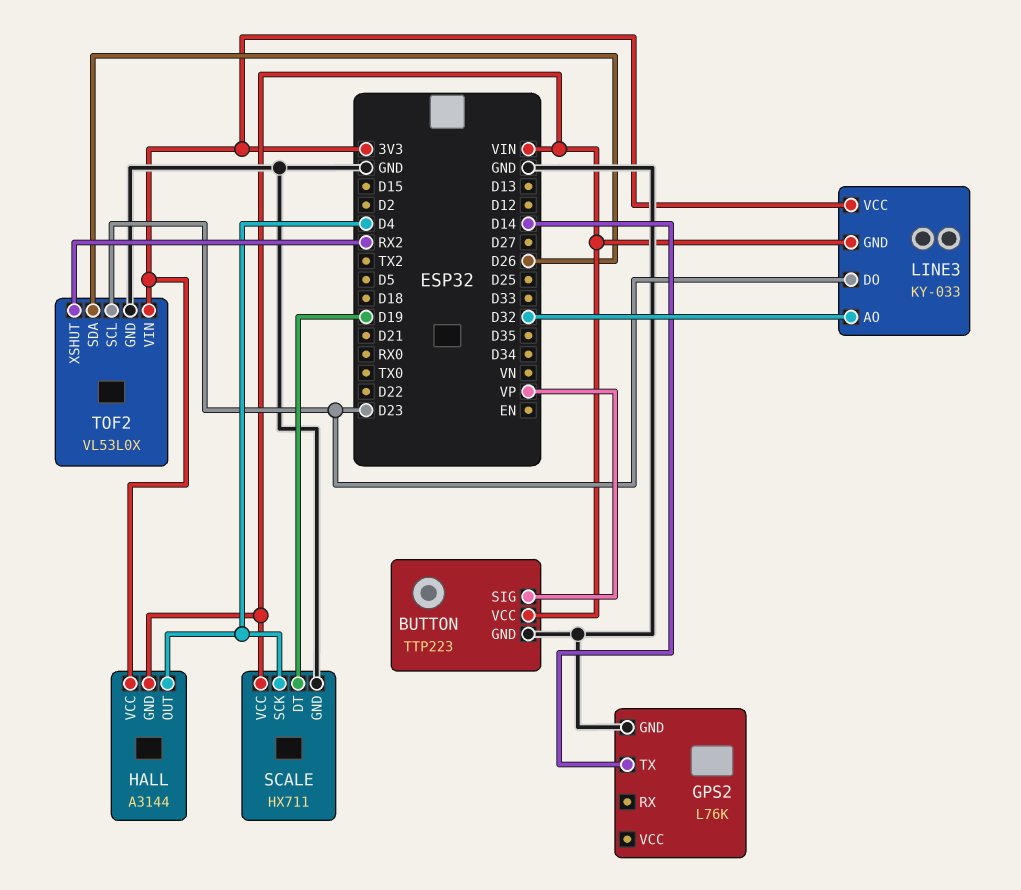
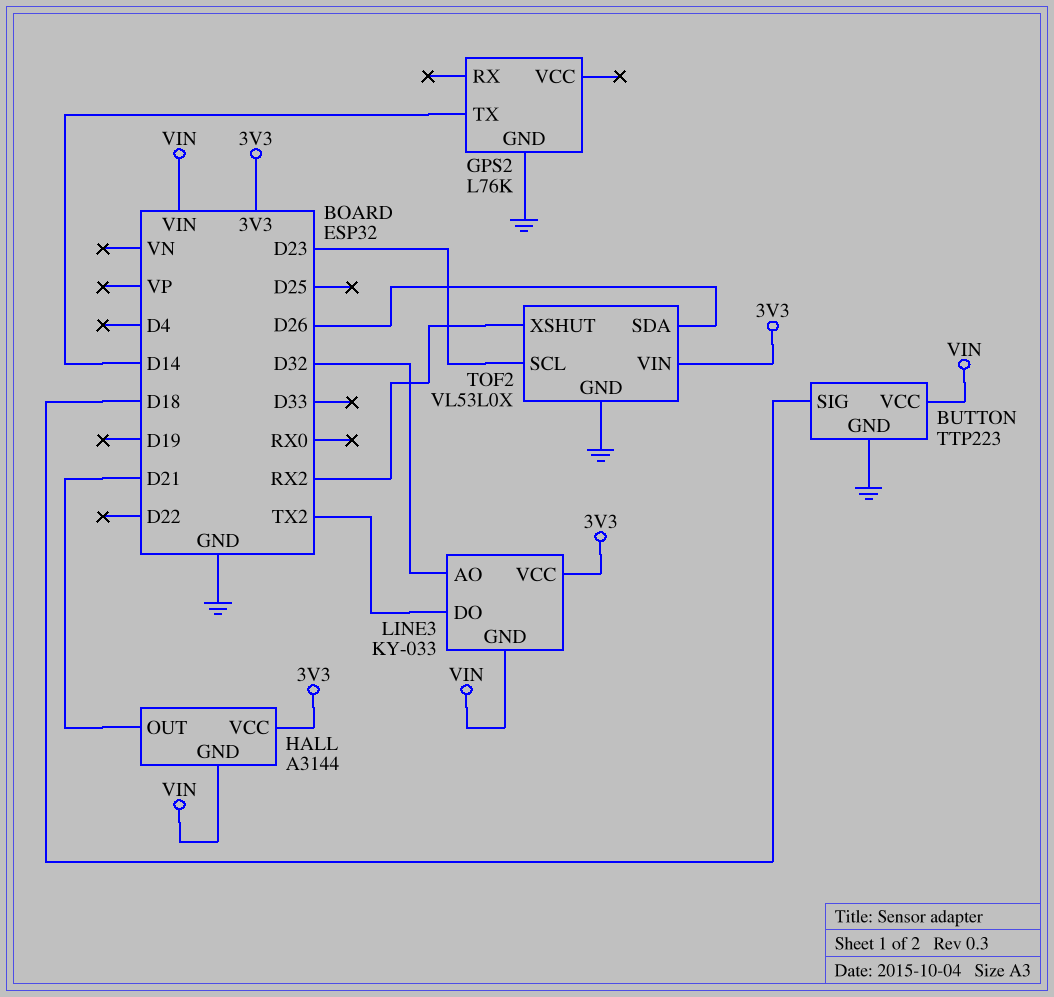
BUTTON pin SIG: VP -> D18
HALL pin OUT: D4 -> D21
LINE3 pin DO: D23 -> TX2
SCALE: HX711 -> none
SCALE pin DT: D19 -> none
SCALE pin GND: GND -> none
SCALE pin SCK: D4 -> none
SCALE pin VCC: VIN -> none

